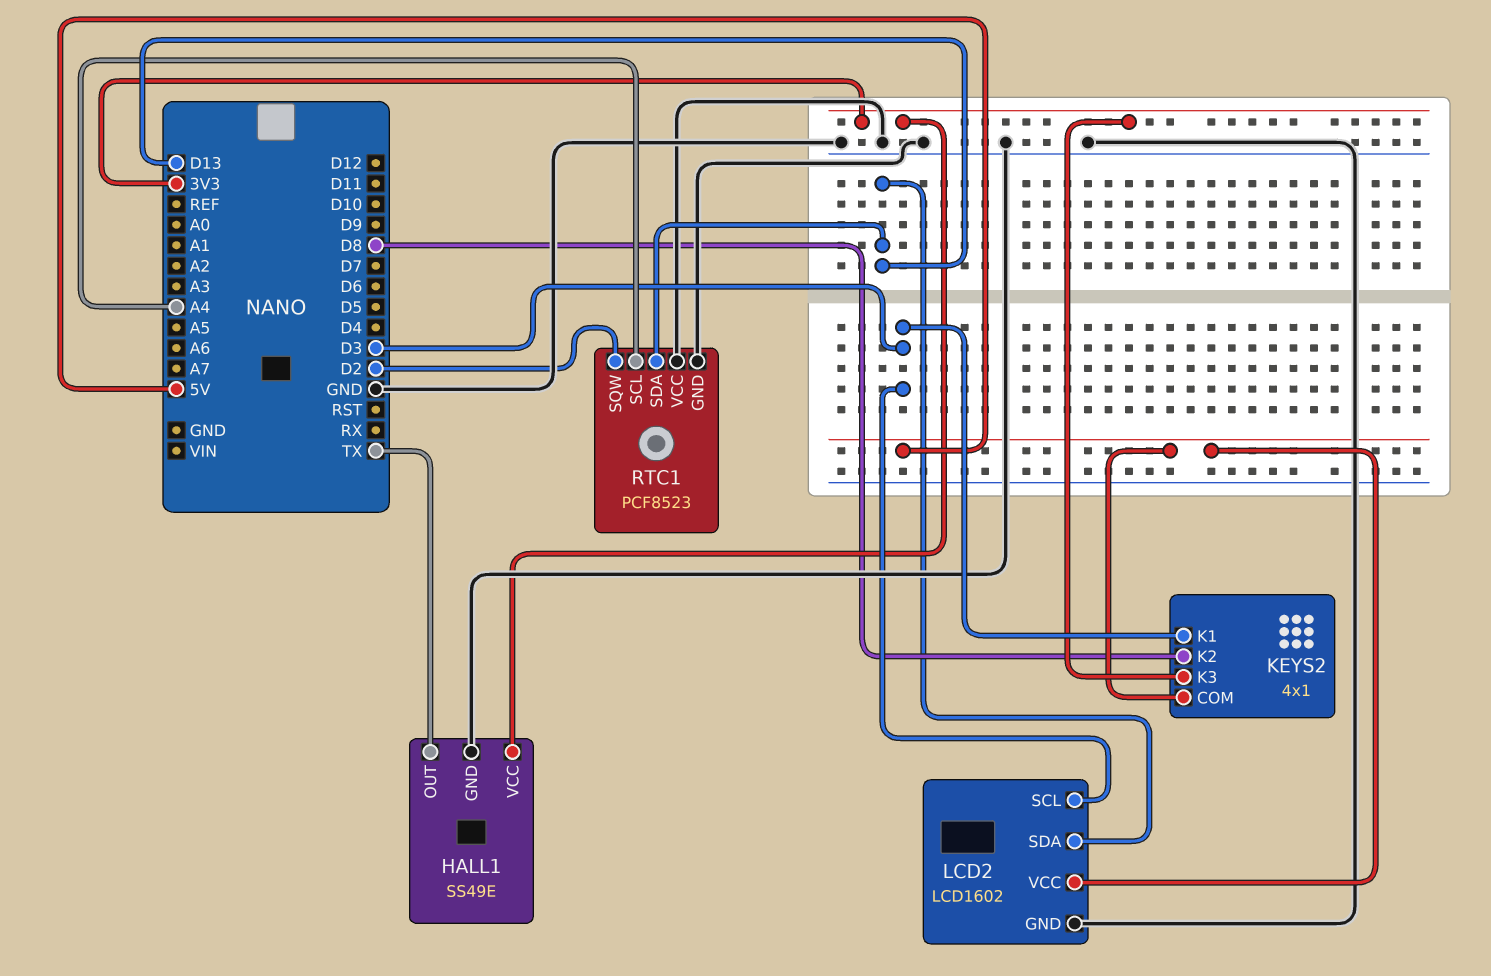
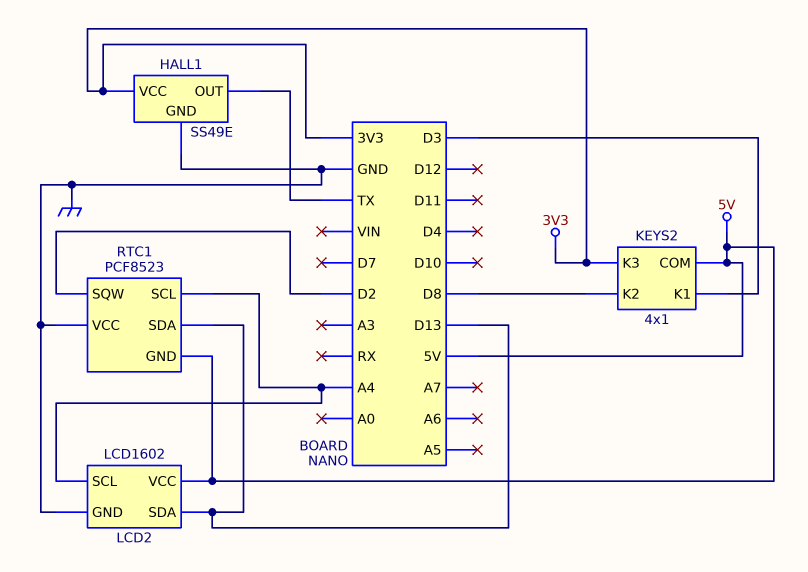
LCD2 pin SCL: D3 -> A4
RTC1 pin GND: GND -> 5V

